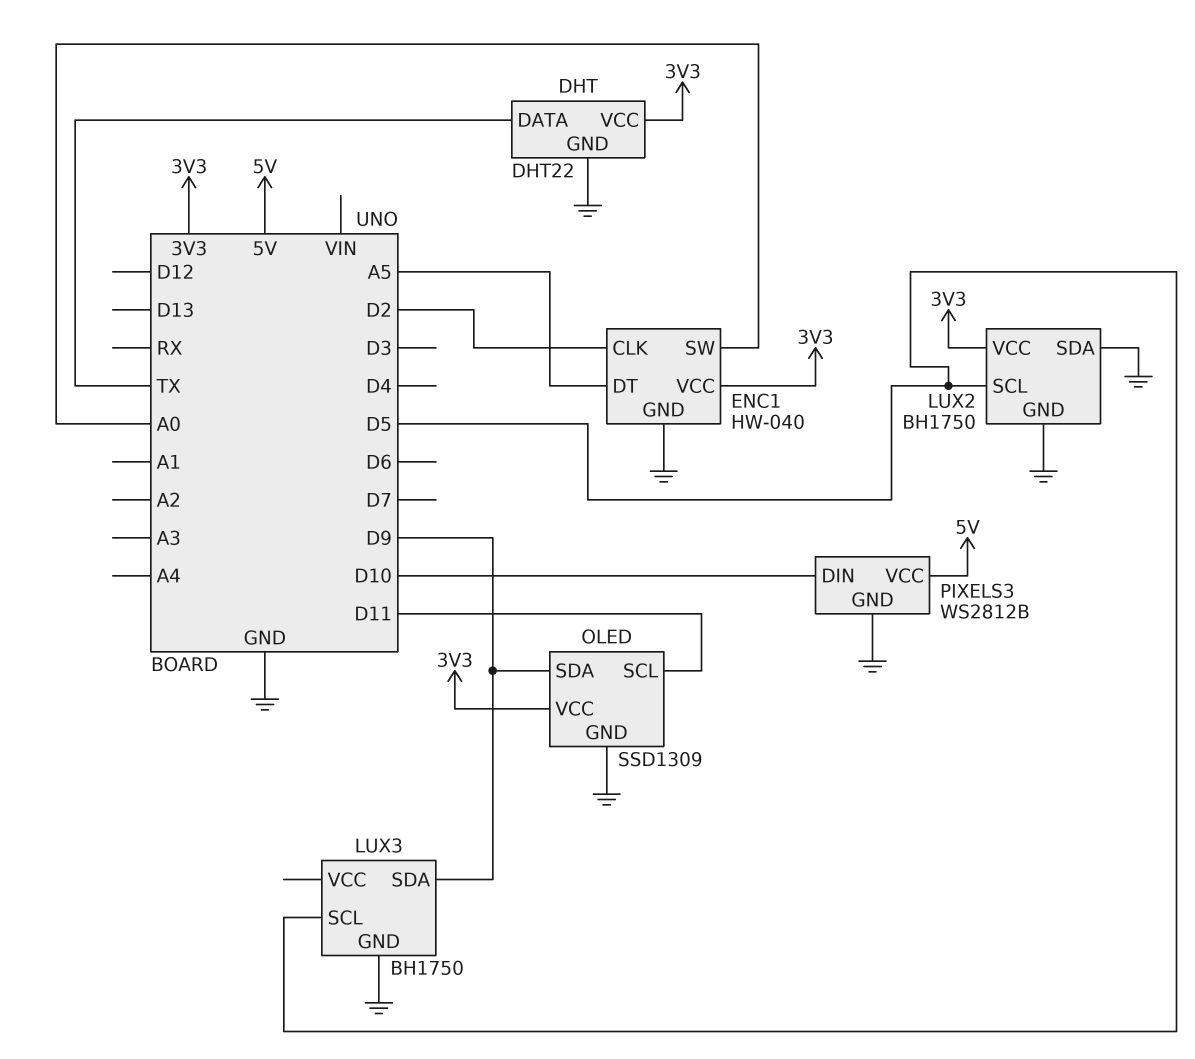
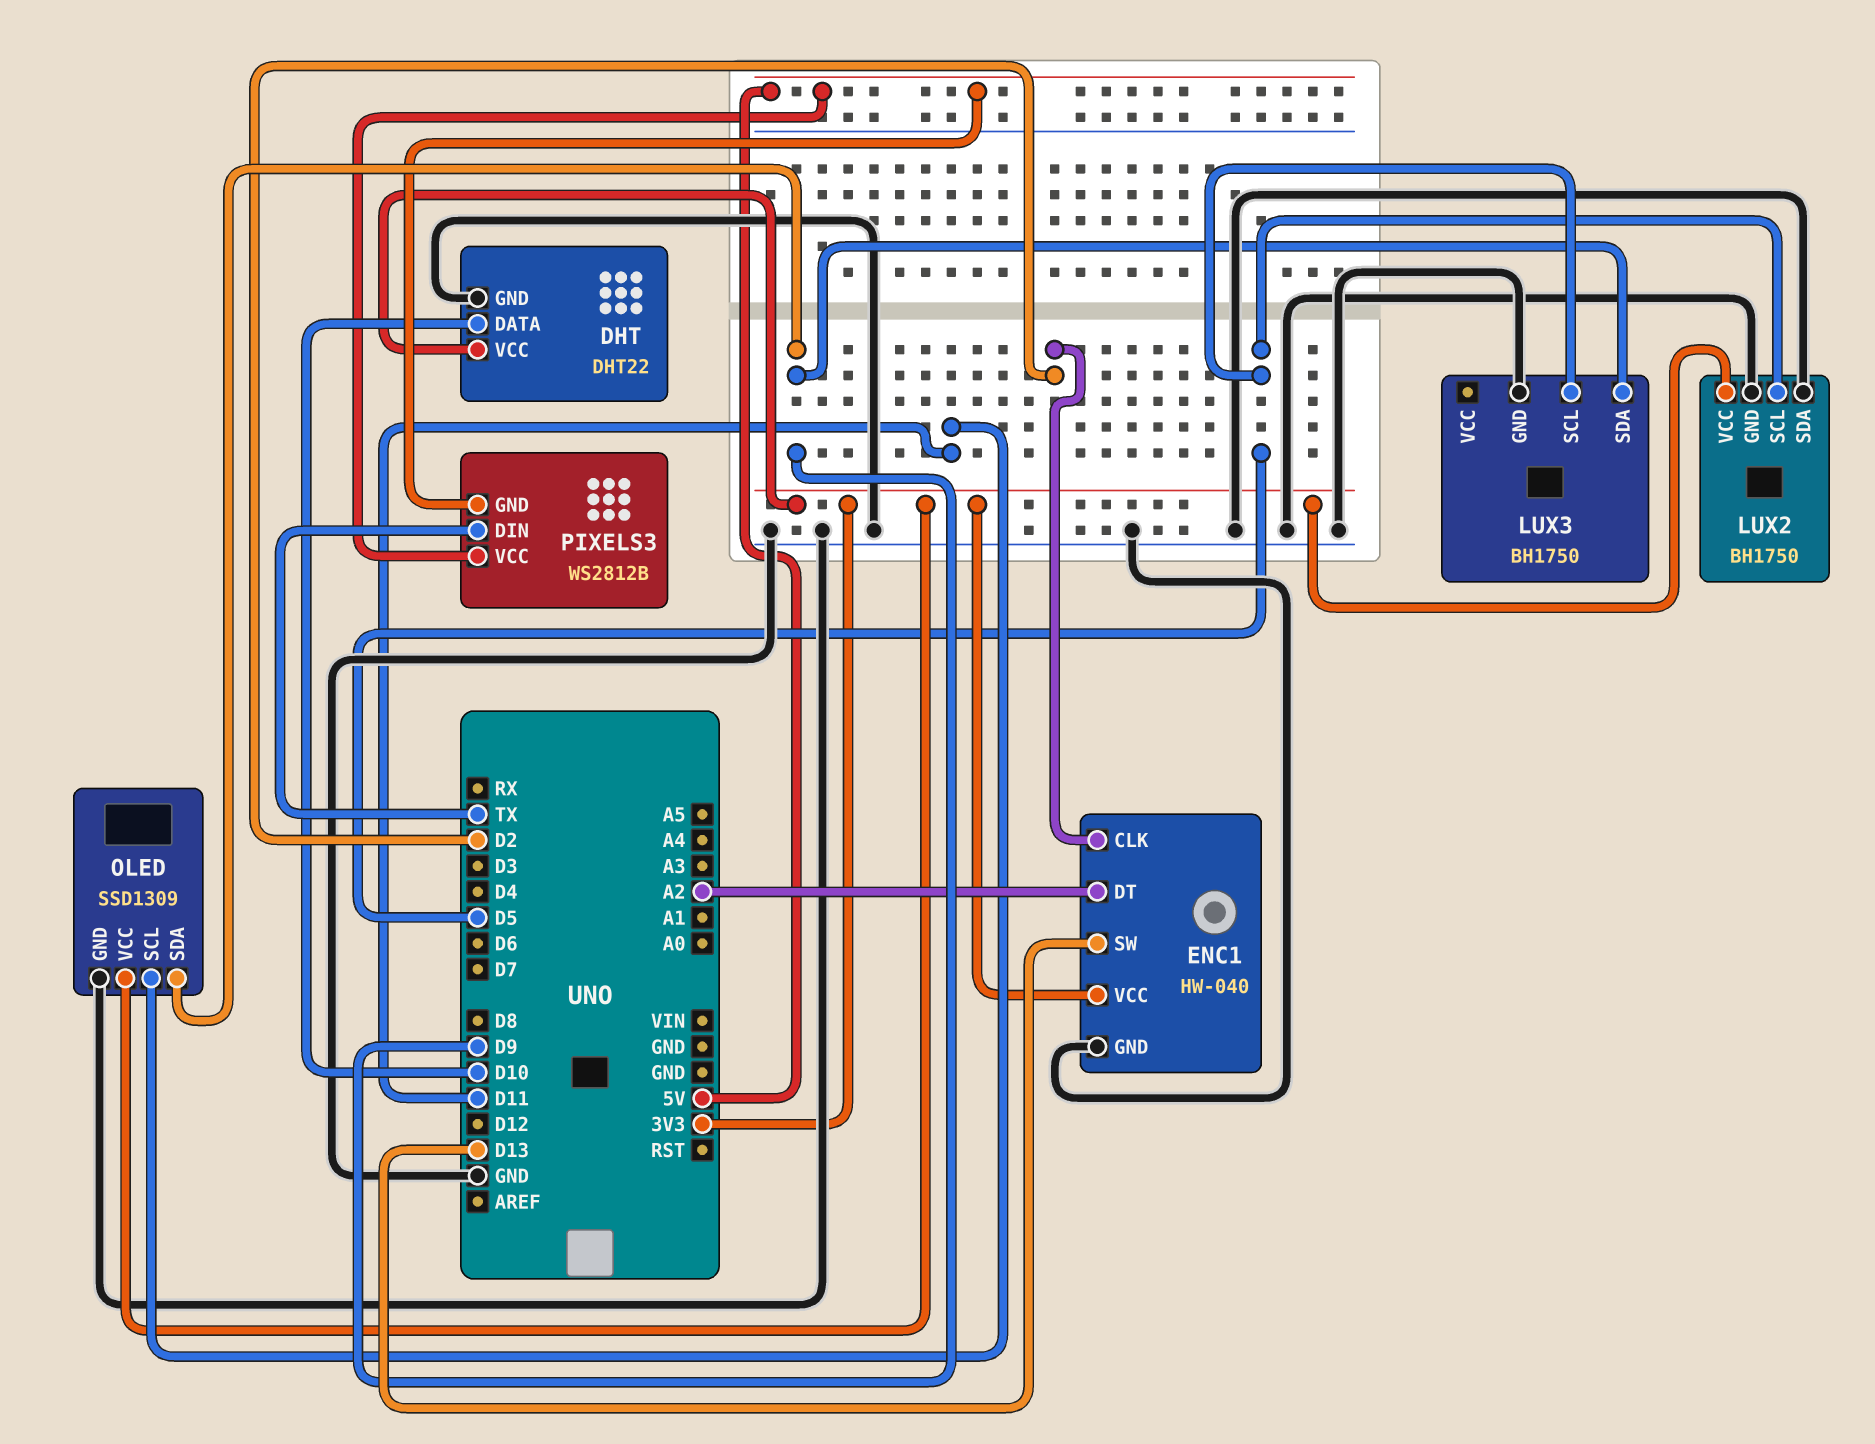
DHT pin DATA: TX -> D10
ENC1 pin DT: A5 -> A2
ENC1 pin SW: A0 -> D13
PIXELS3 pin DIN: D10 -> TX
PIXELS3 pin GND: GND -> 5V

